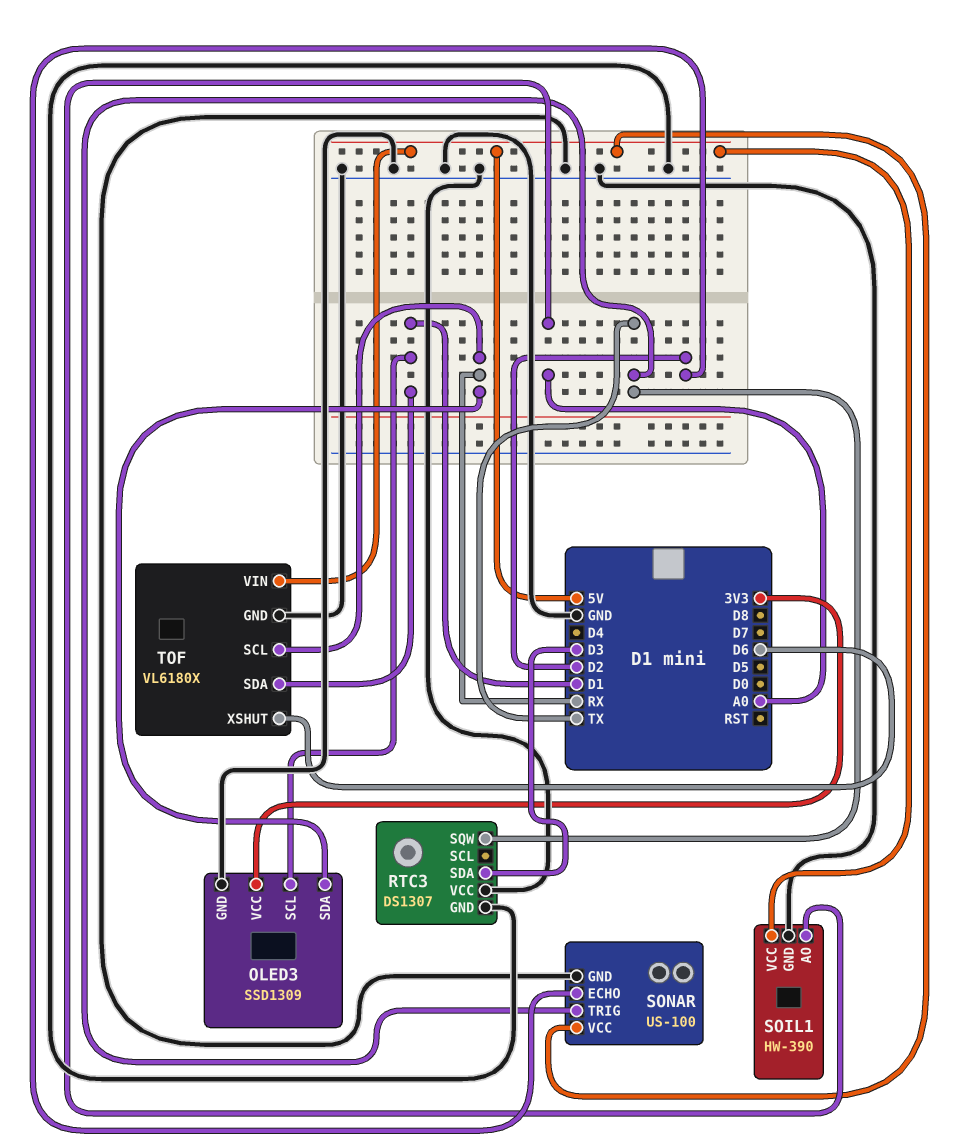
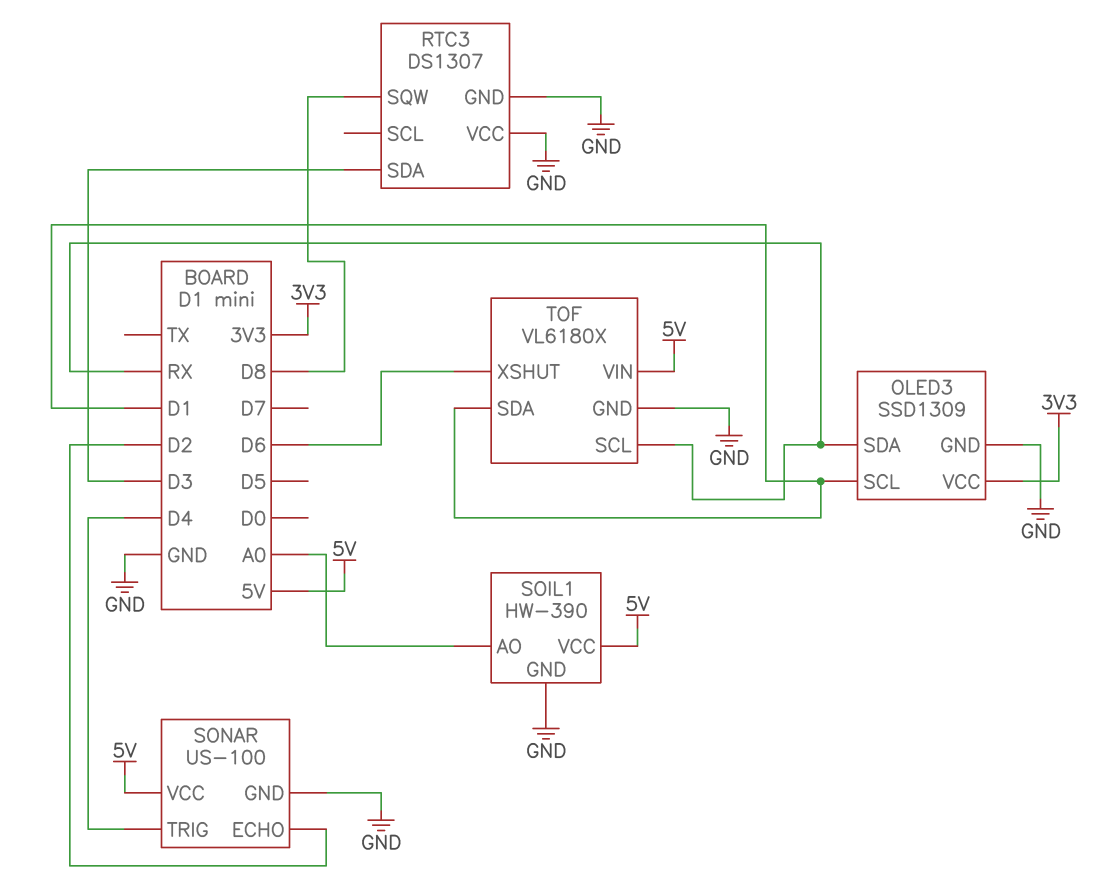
RTC3 pin SQW: TX -> D8
SONAR pin TRIG: TX -> D4

